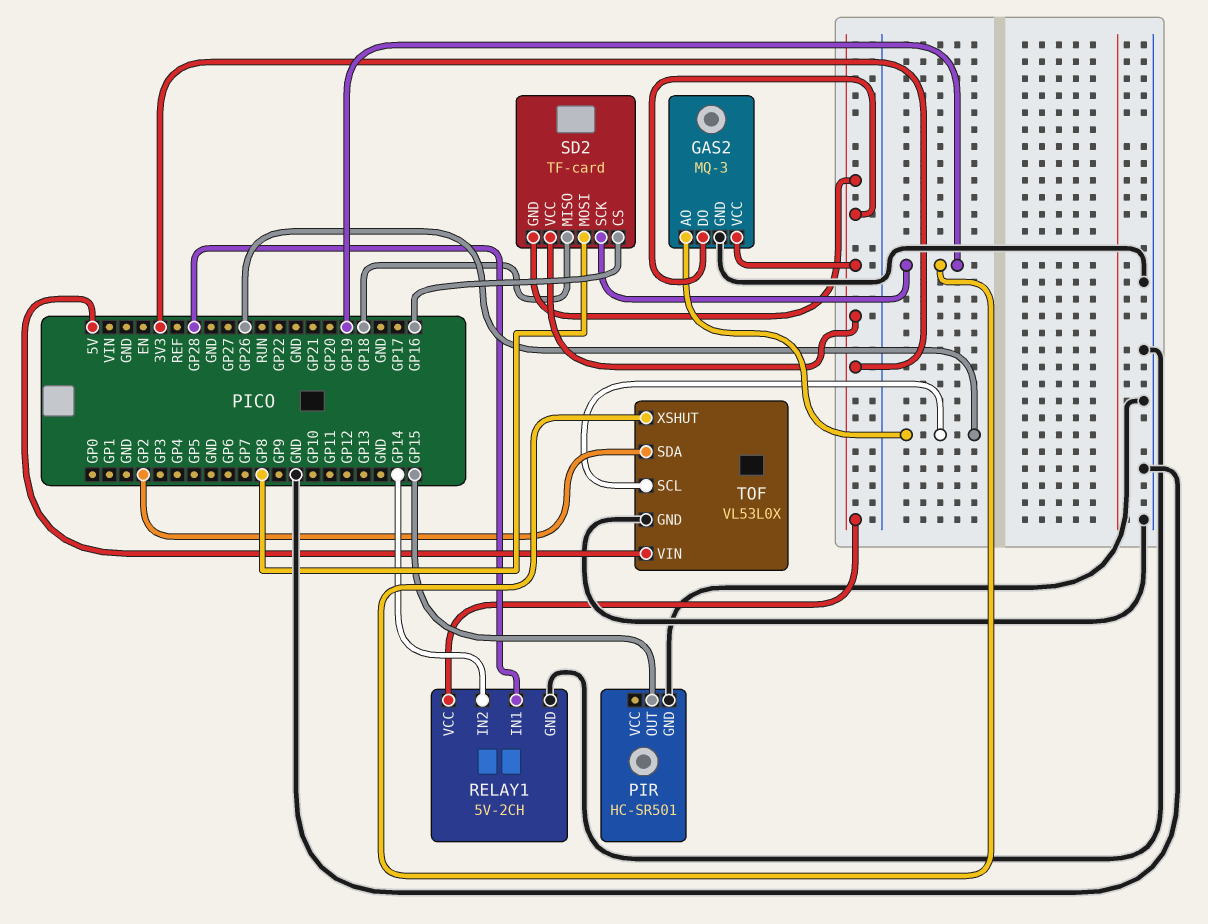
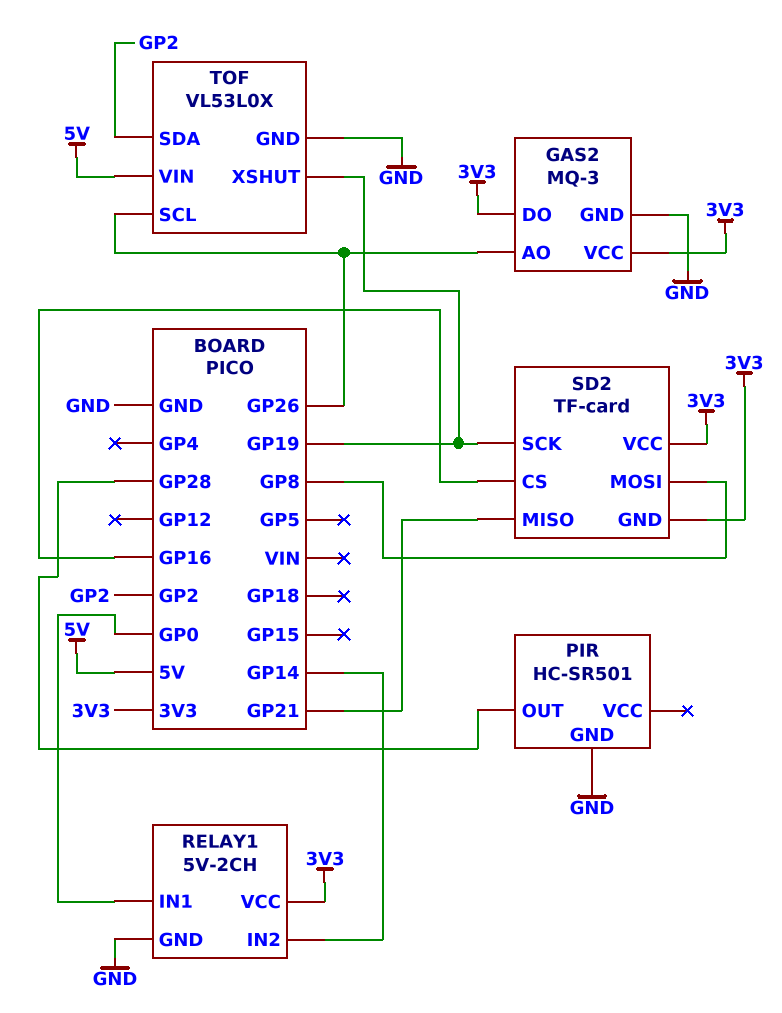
PIR pin OUT: GP15 -> GP28
RELAY1 pin IN1: GP28 -> GP0
SD2 pin MISO: GP18 -> GP21

